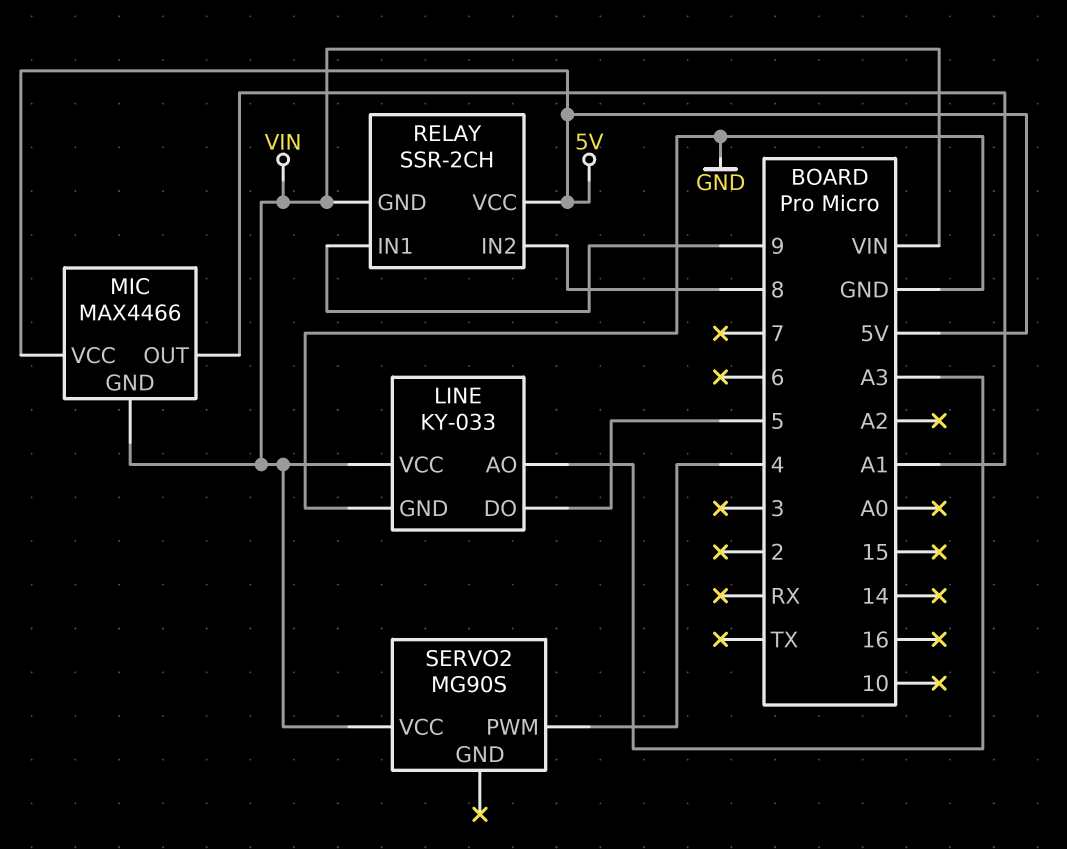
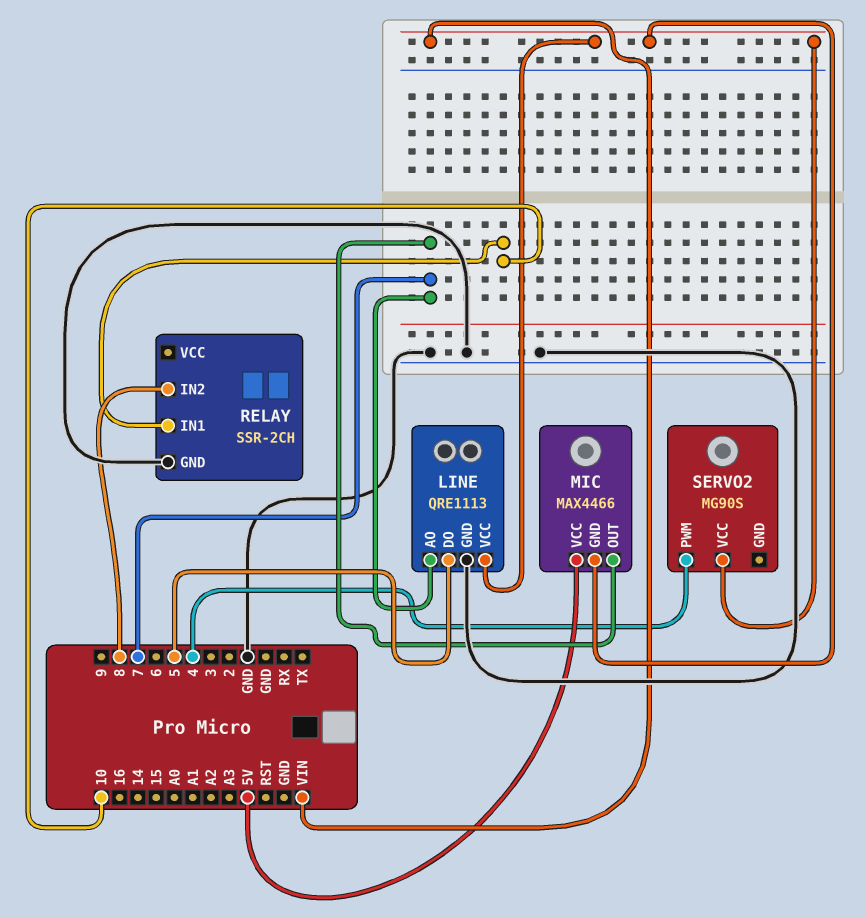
LINE: KY-033 -> QRE1113
LINE pin AO: A3 -> 7
MIC pin OUT: A1 -> 7
RELAY pin GND: VIN -> GND
RELAY pin IN1: 9 -> 10
RELAY pin VCC: 5V -> none

